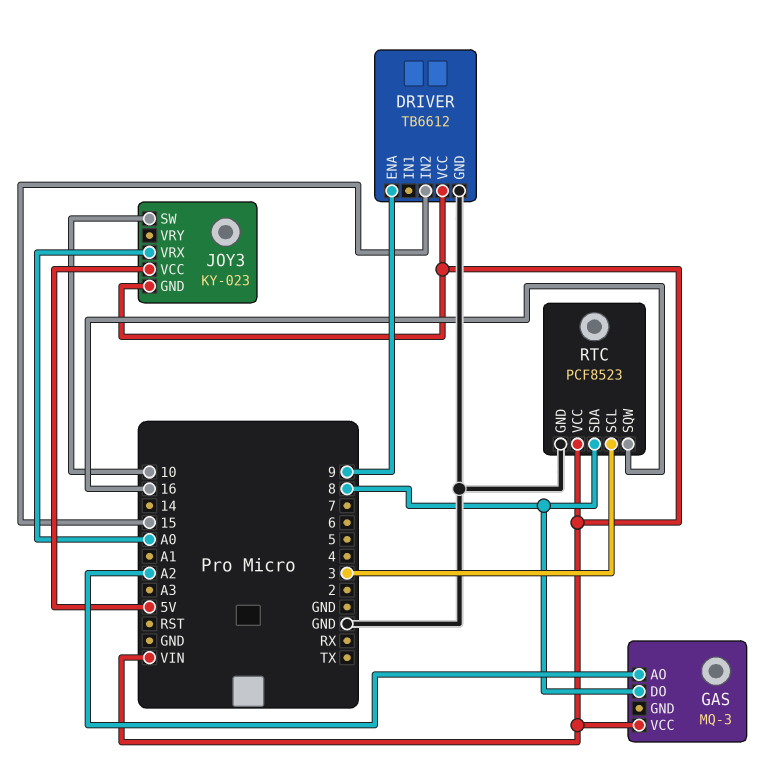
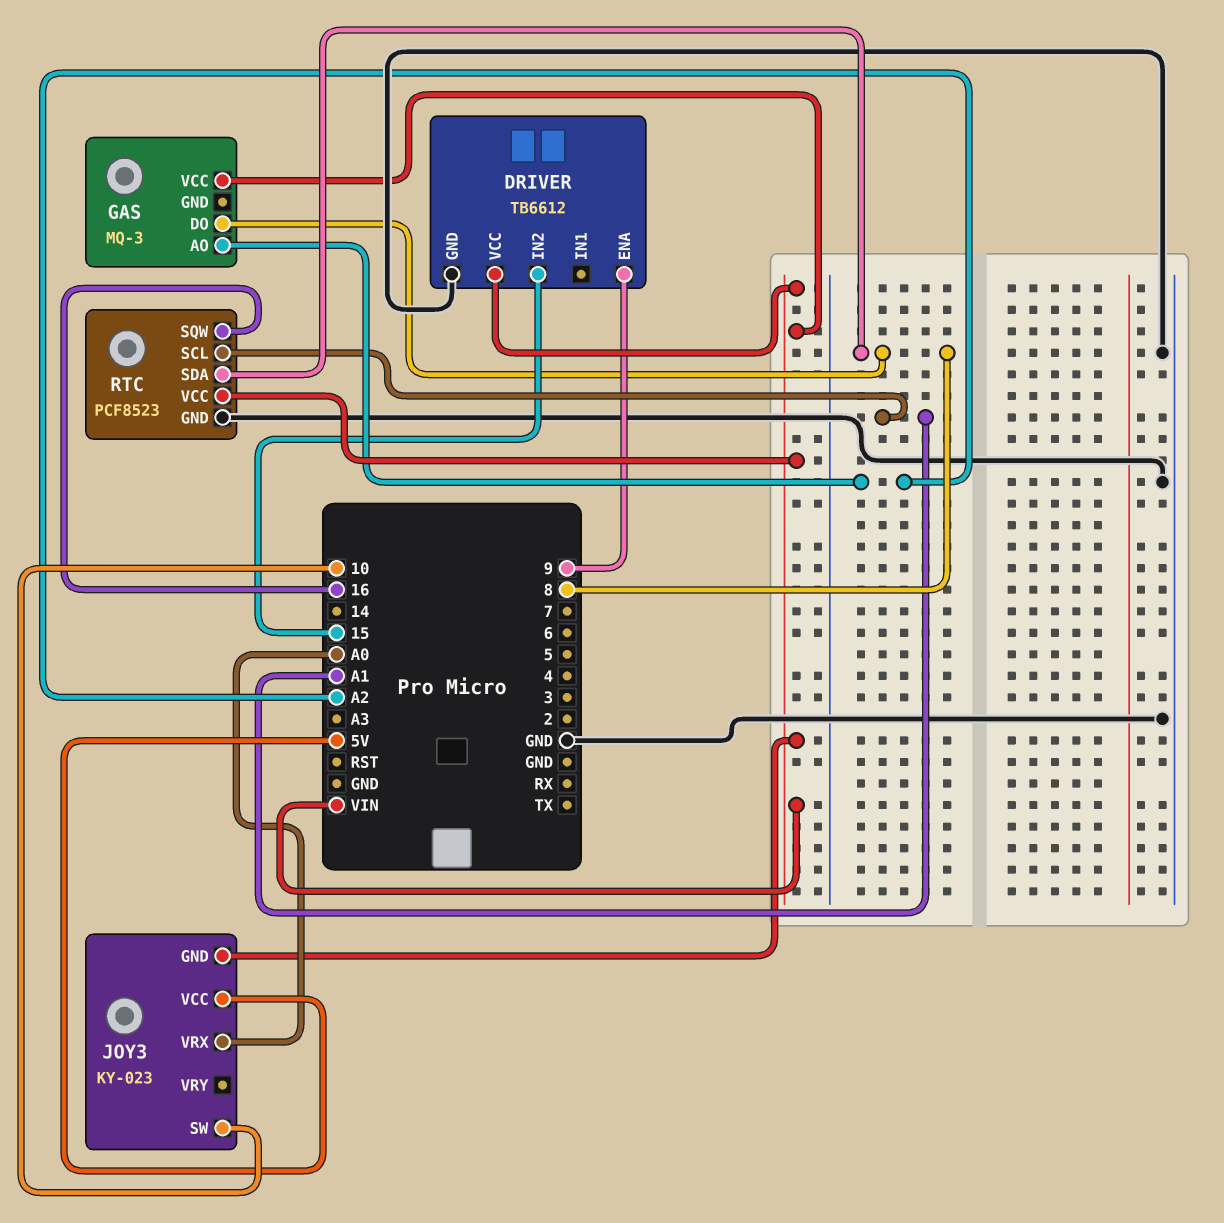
RTC pin SCL: 3 -> A1

